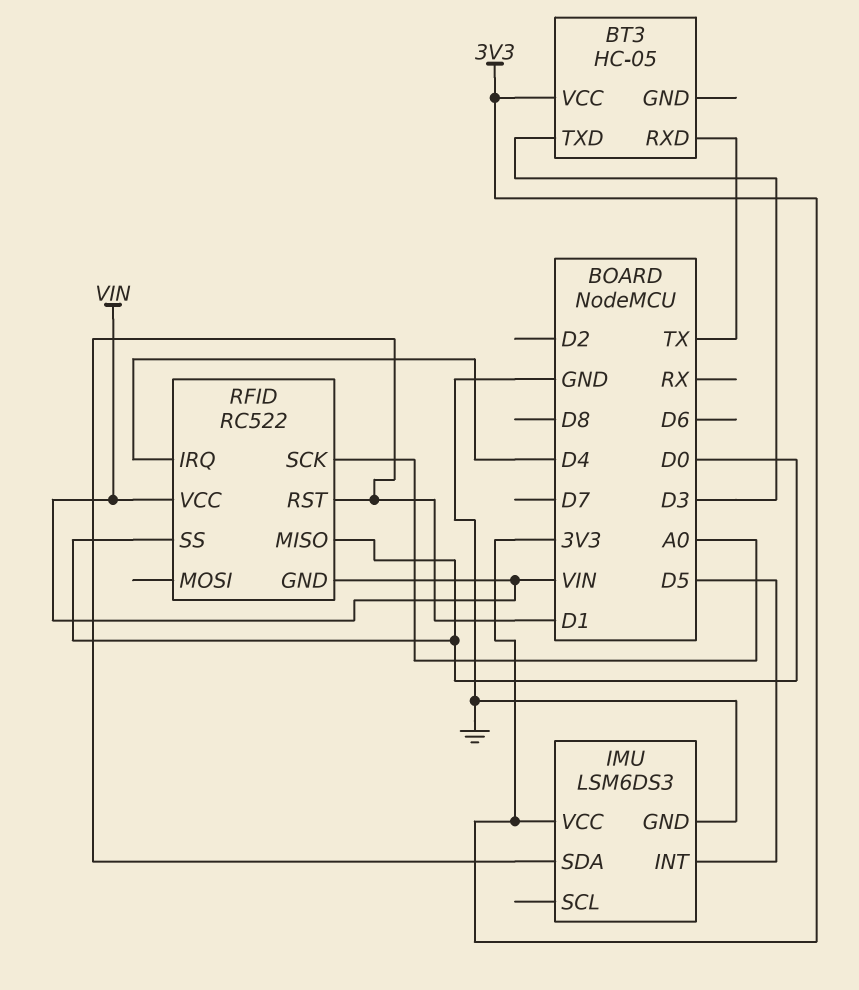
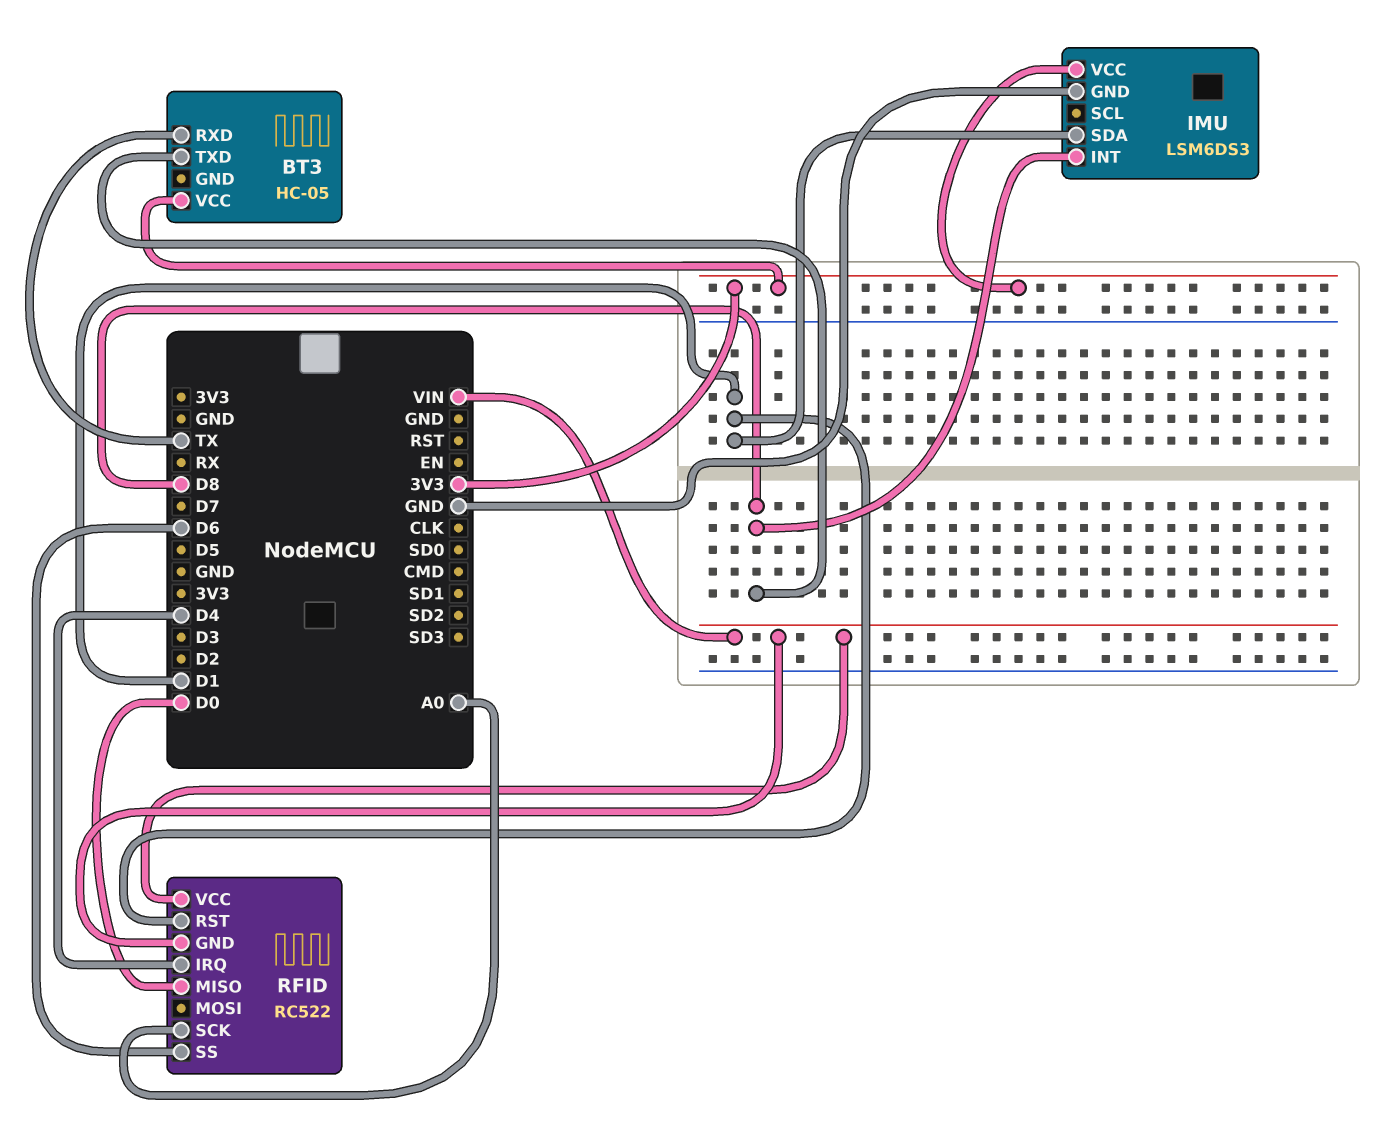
BT3 pin TXD: D3 -> D8
IMU pin INT: D5 -> D8
RFID pin SS: D0 -> D6

